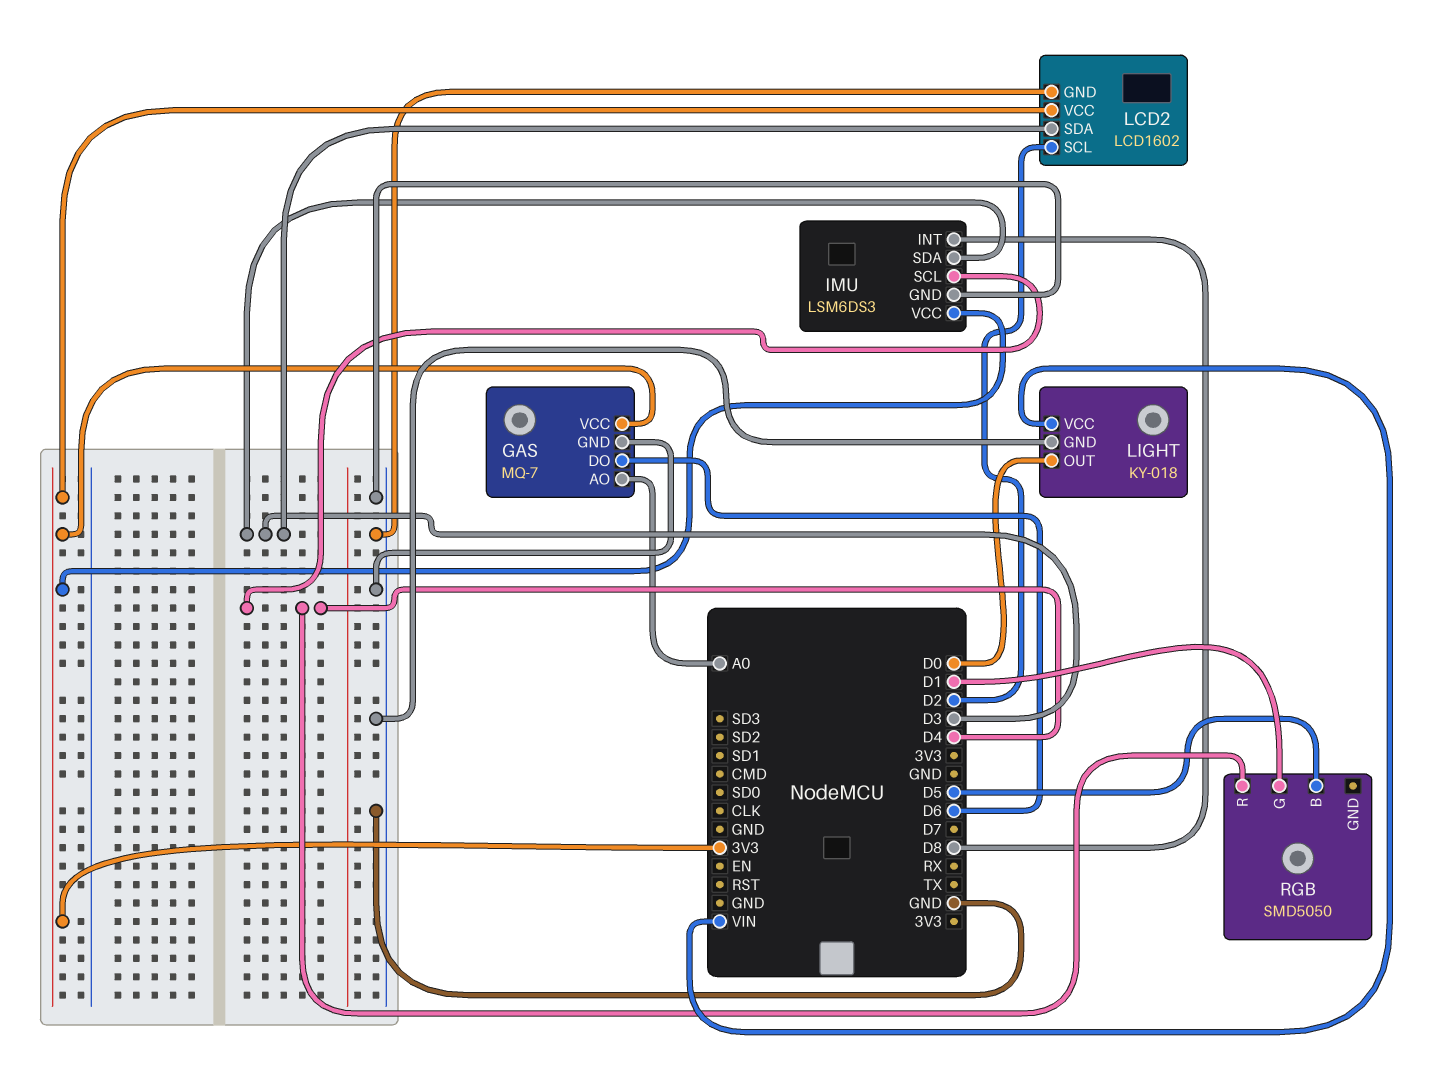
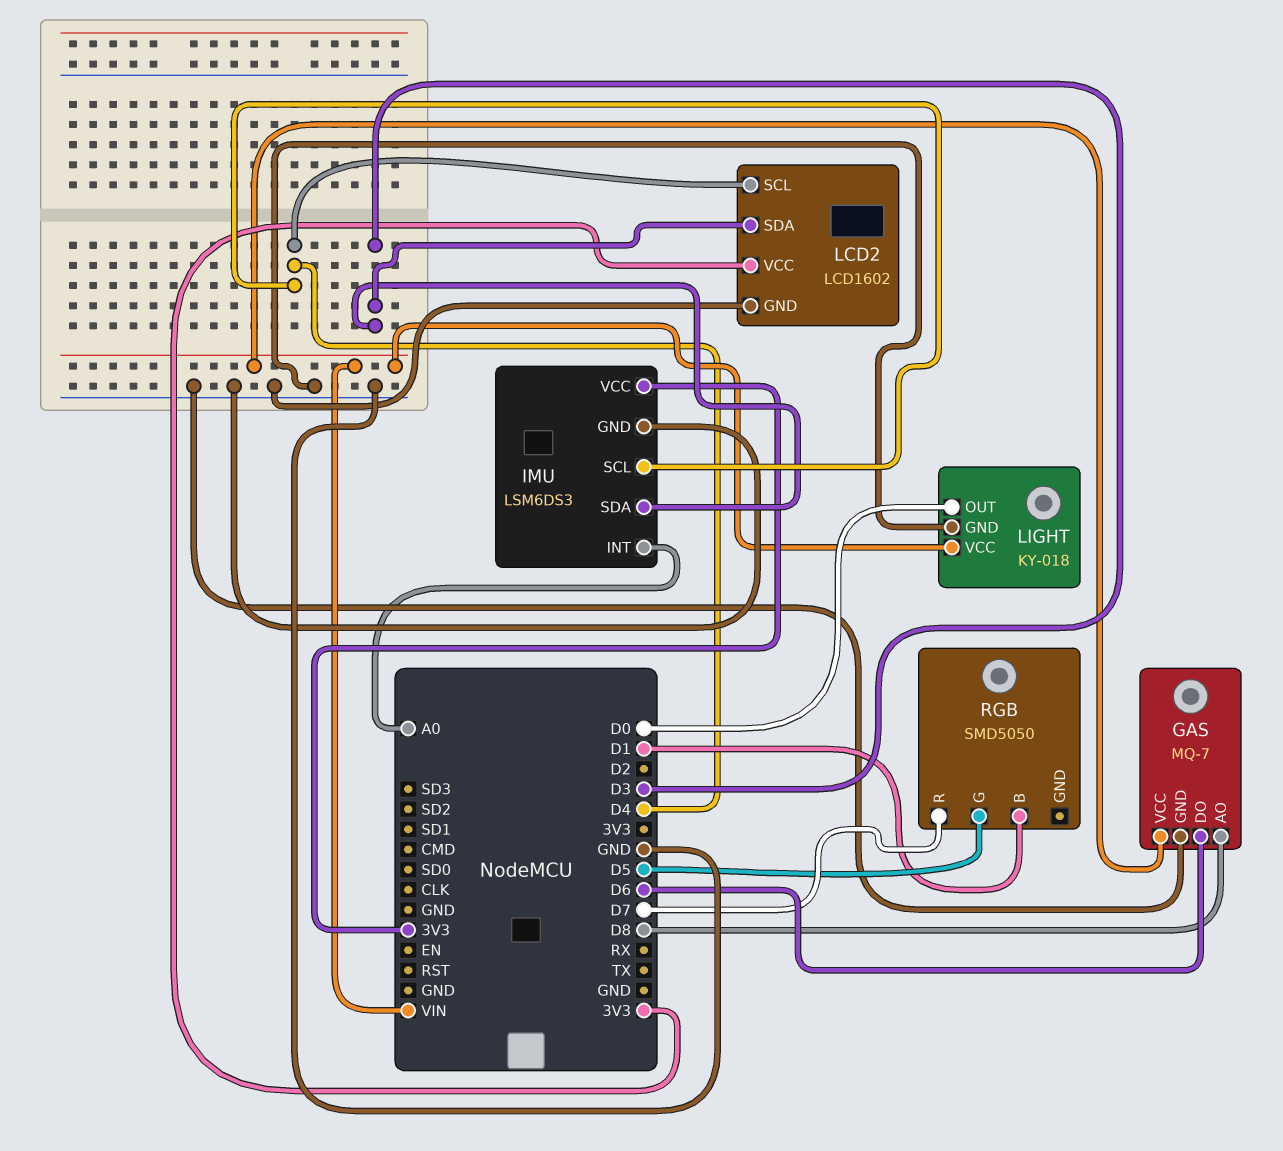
GAS pin AO: A0 -> D8
GAS pin VCC: 3V3 -> VIN
IMU pin INT: D8 -> A0
LCD2 pin SCL: D2 -> D4
RGB pin B: D5 -> D1
RGB pin G: D1 -> D5
RGB pin R: D4 -> D7

